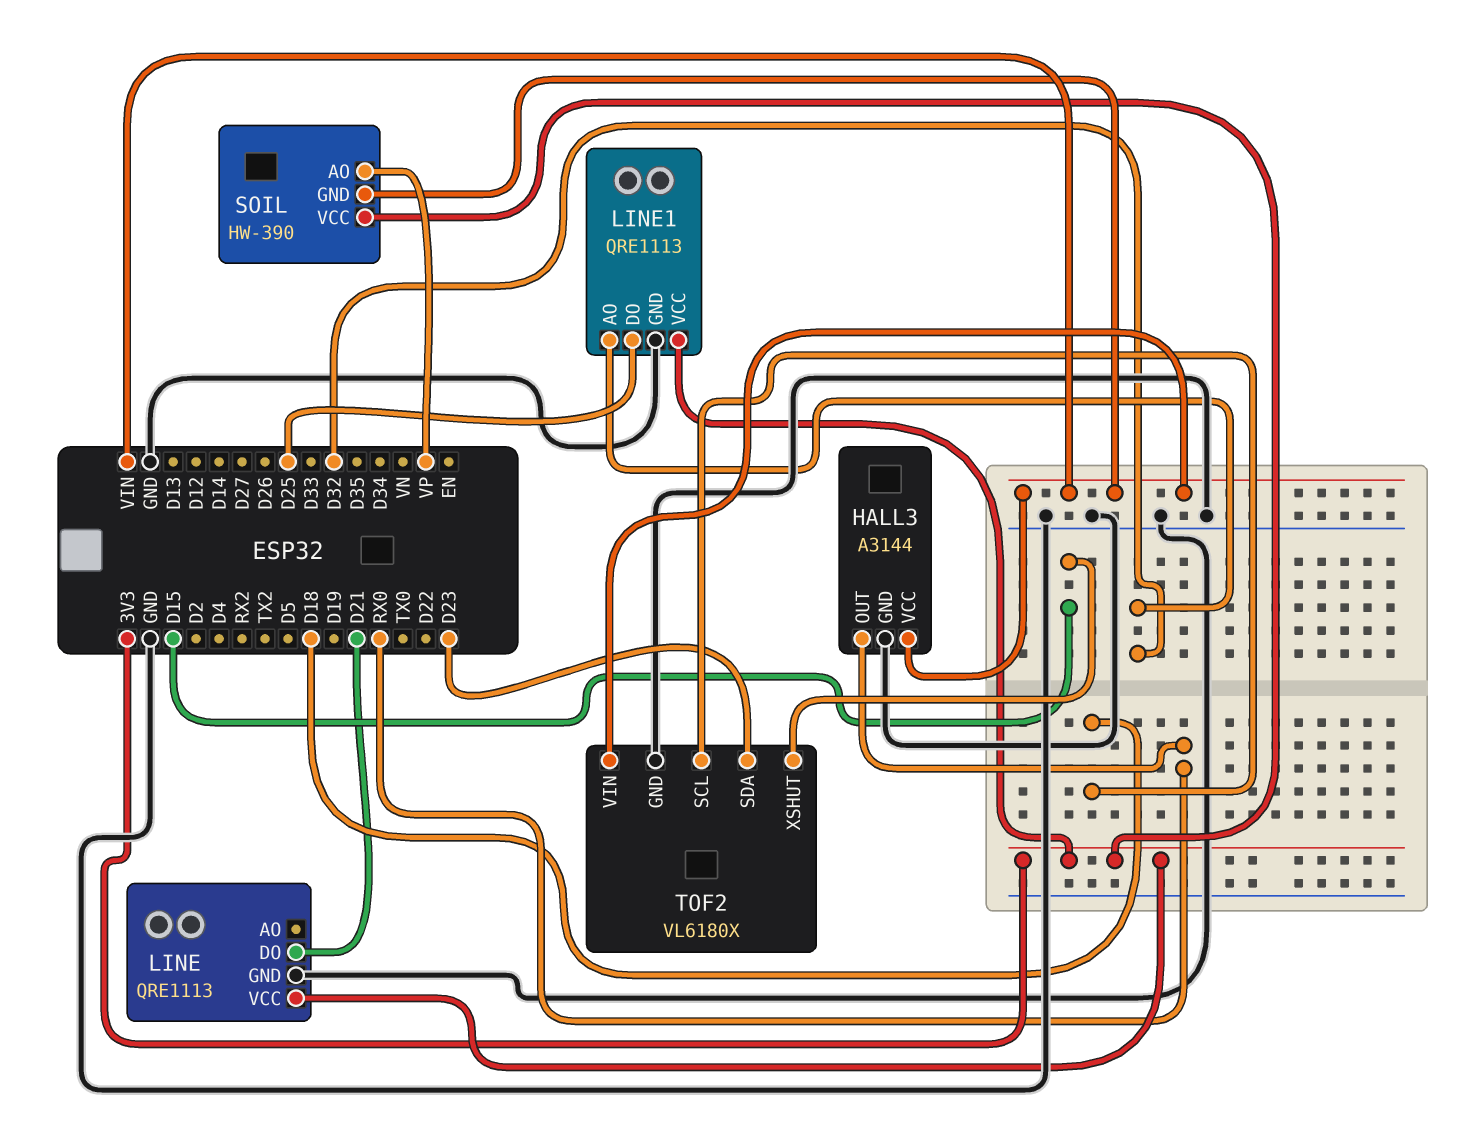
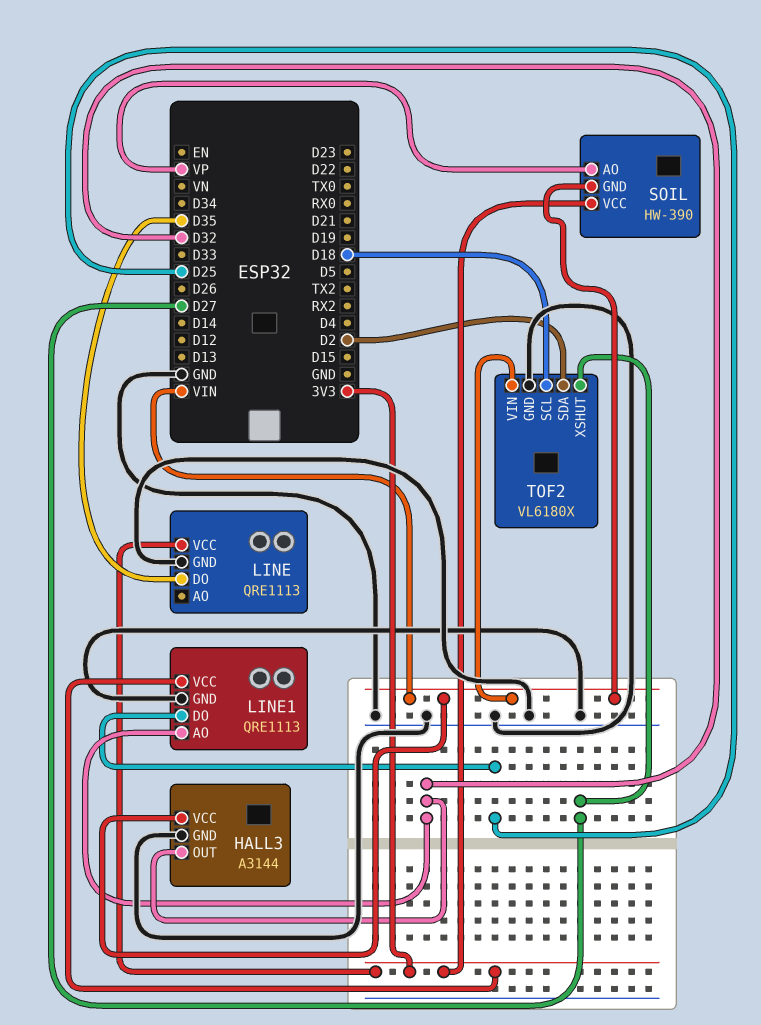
HALL3 pin OUT: RX0 -> D32
LINE pin DO: D21 -> D35
TOF2 pin SDA: D23 -> D2
TOF2 pin XSHUT: D15 -> D27

